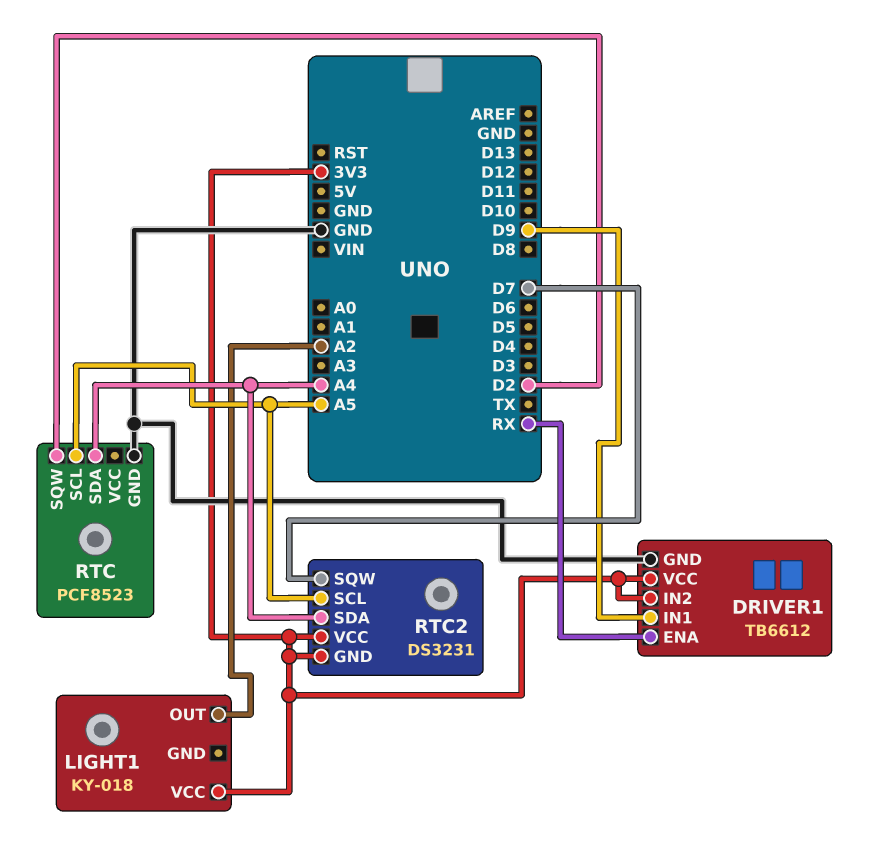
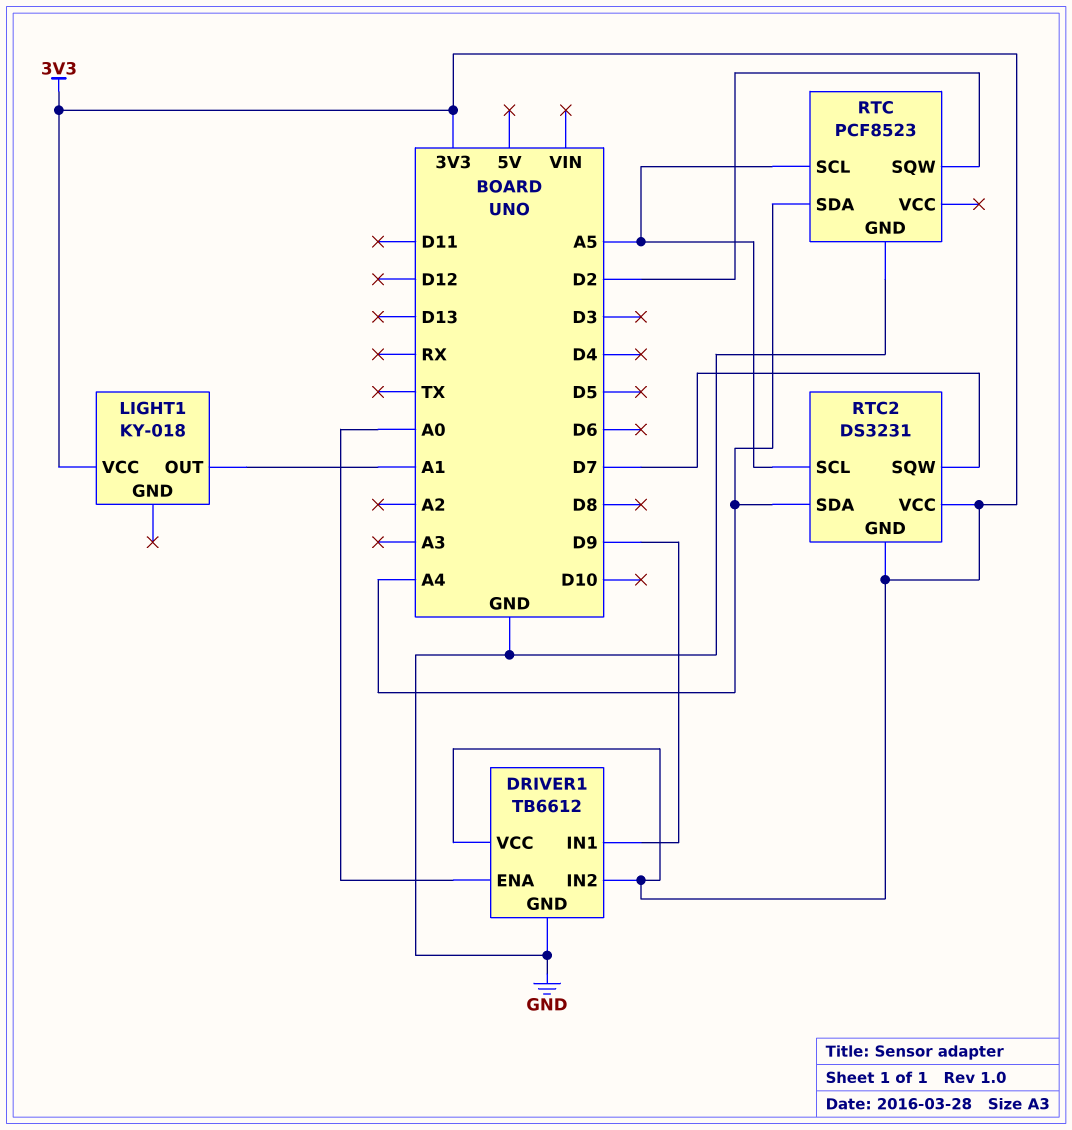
DRIVER1 pin ENA: RX -> A0
LIGHT1 pin OUT: A2 -> A1

